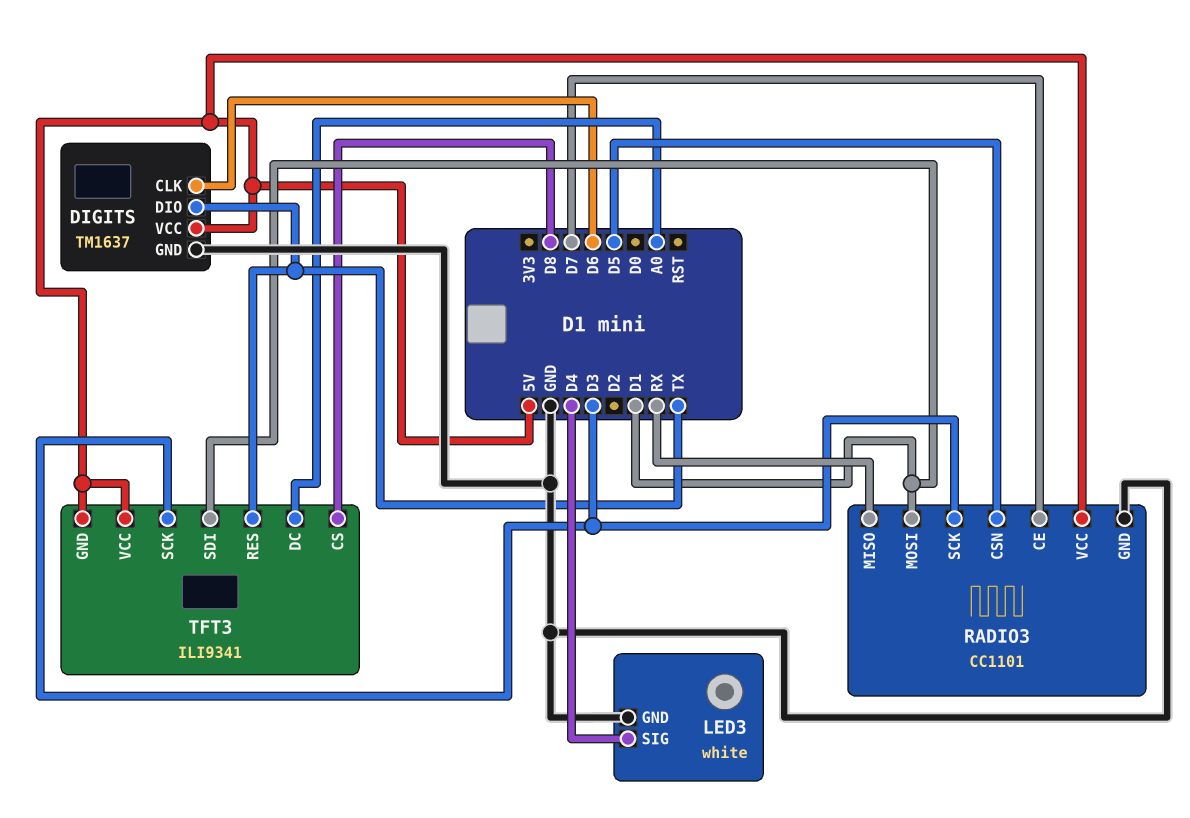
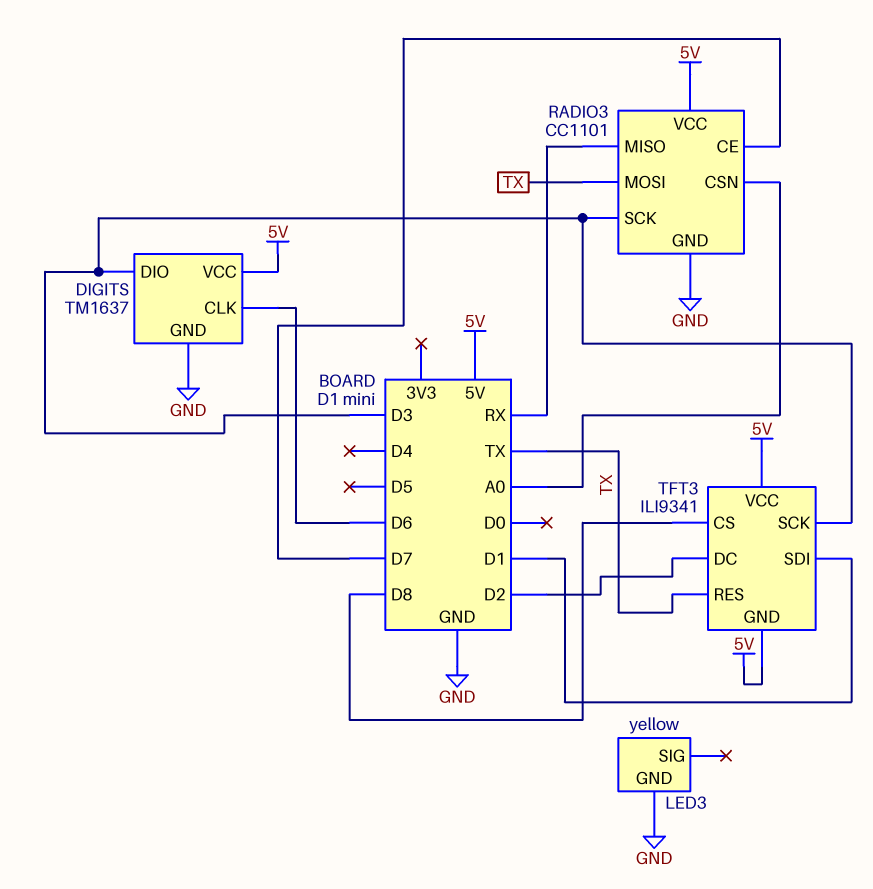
DIGITS pin DIO: TX -> D3
LED3: white -> yellow
LED3 pin SIG: D4 -> none
RADIO3 pin CSN: D5 -> A0
RADIO3 pin MOSI: D1 -> TX
TFT3 pin DC: A0 -> D2

